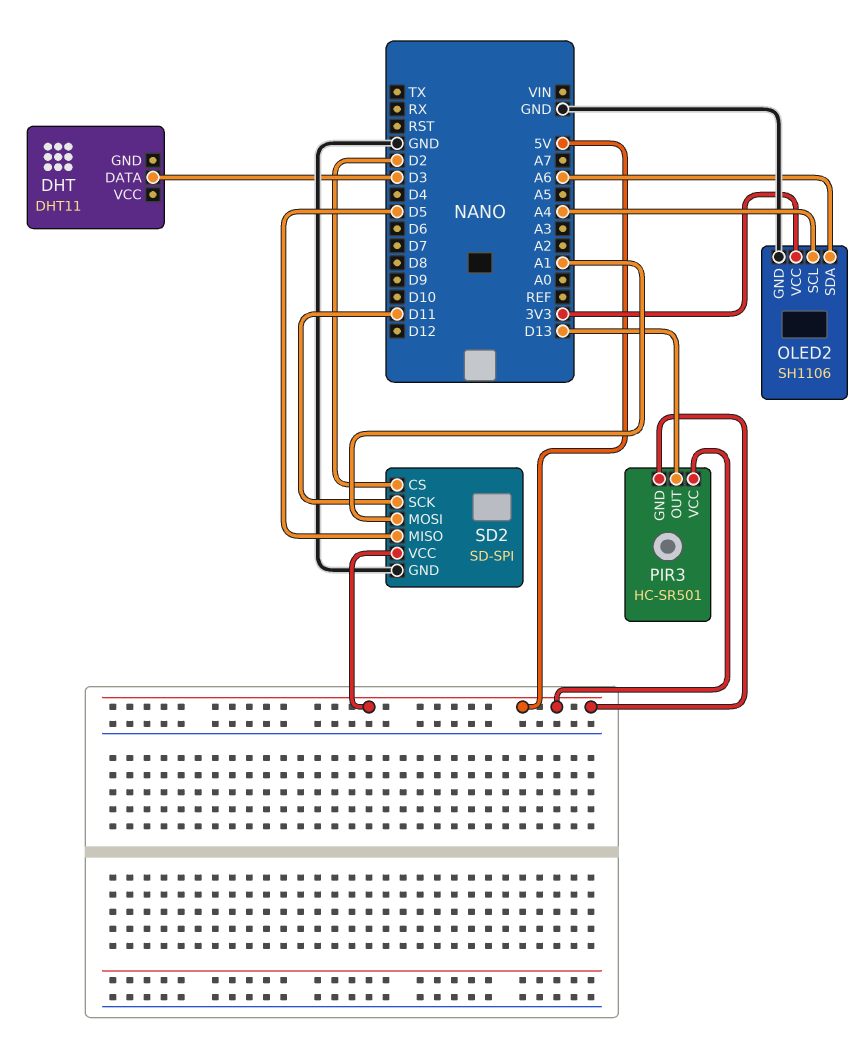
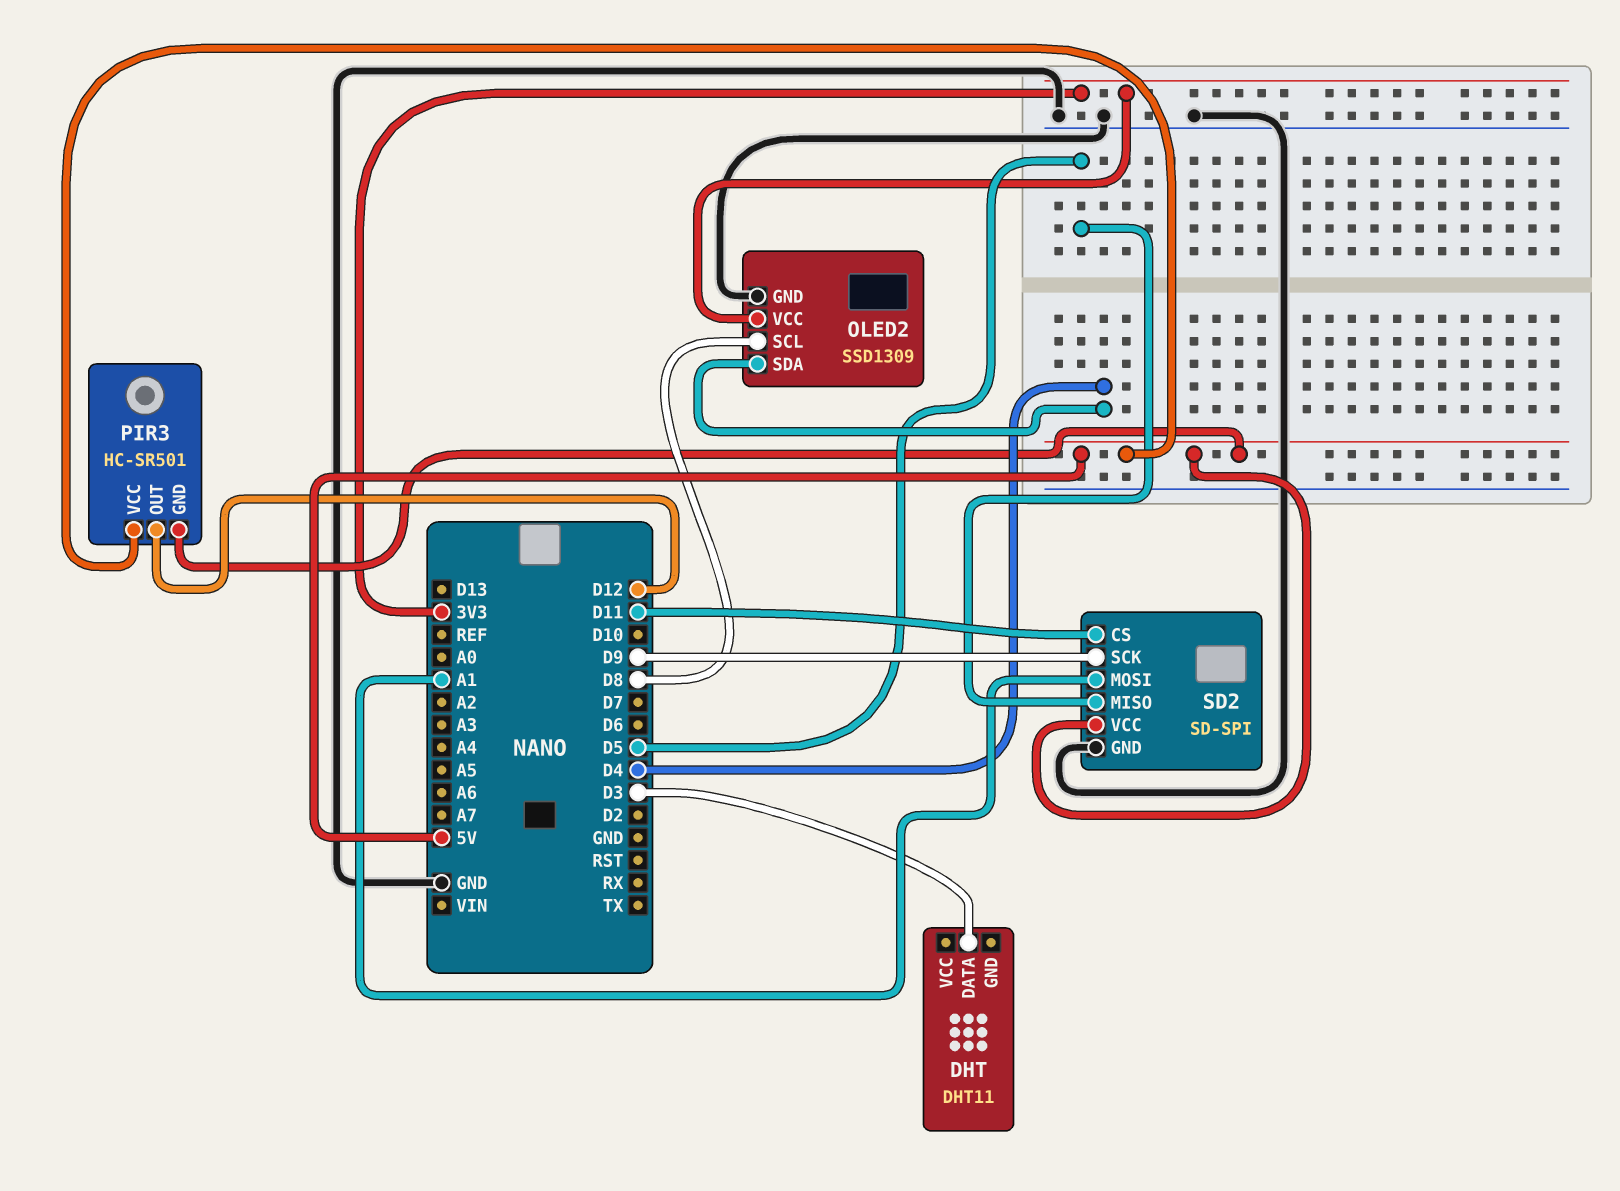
OLED2: SH1106 -> SSD1309
OLED2 pin SCL: A4 -> D8
OLED2 pin SDA: A6 -> D4
PIR3 pin OUT: D13 -> D12
SD2 pin CS: D2 -> D11
SD2 pin SCK: D11 -> D9

